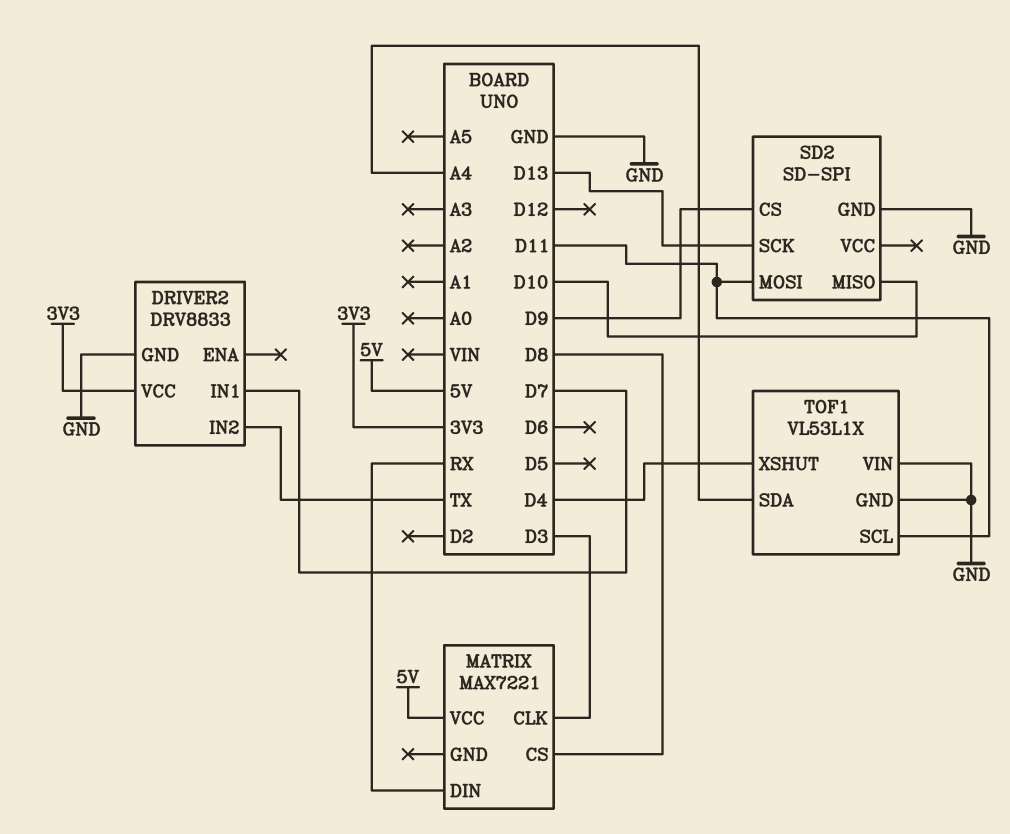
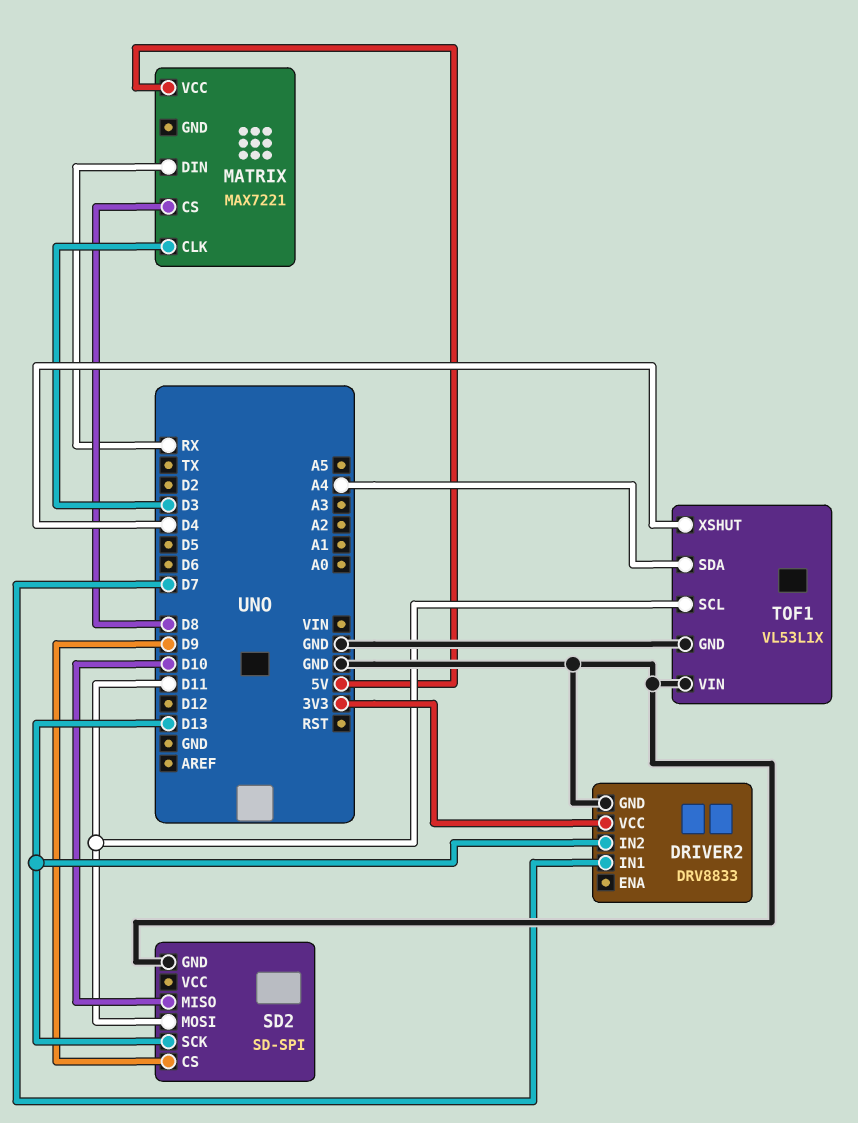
DRIVER2 pin IN2: TX -> D13

